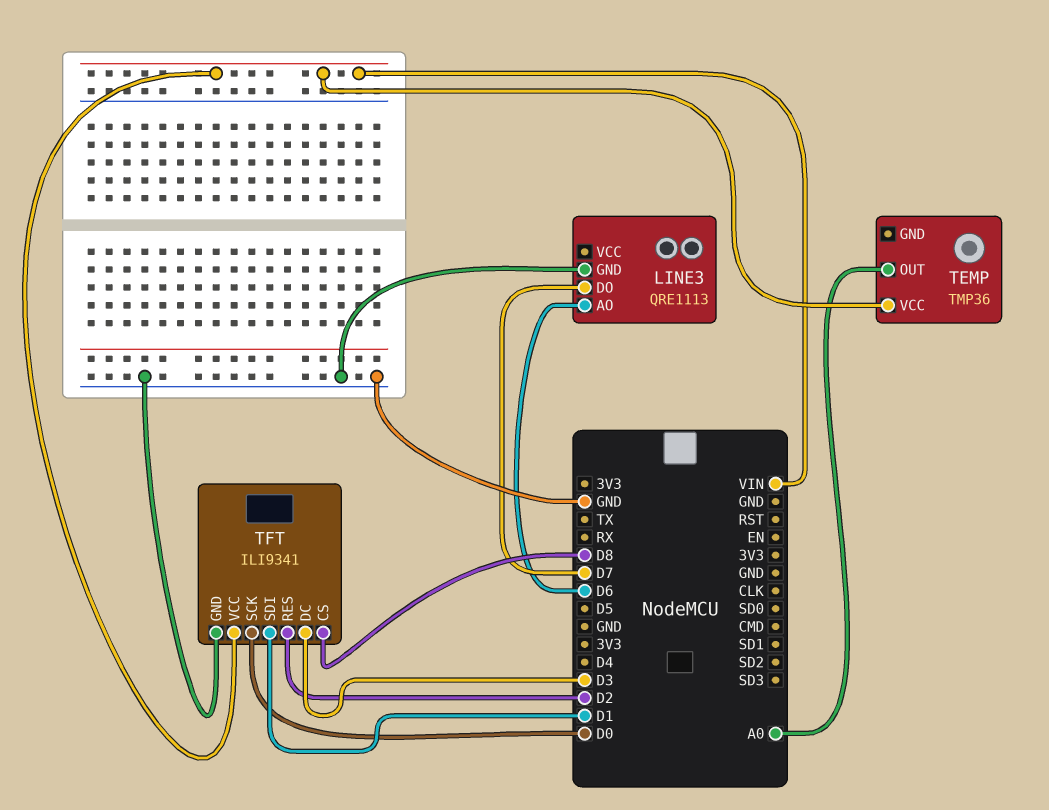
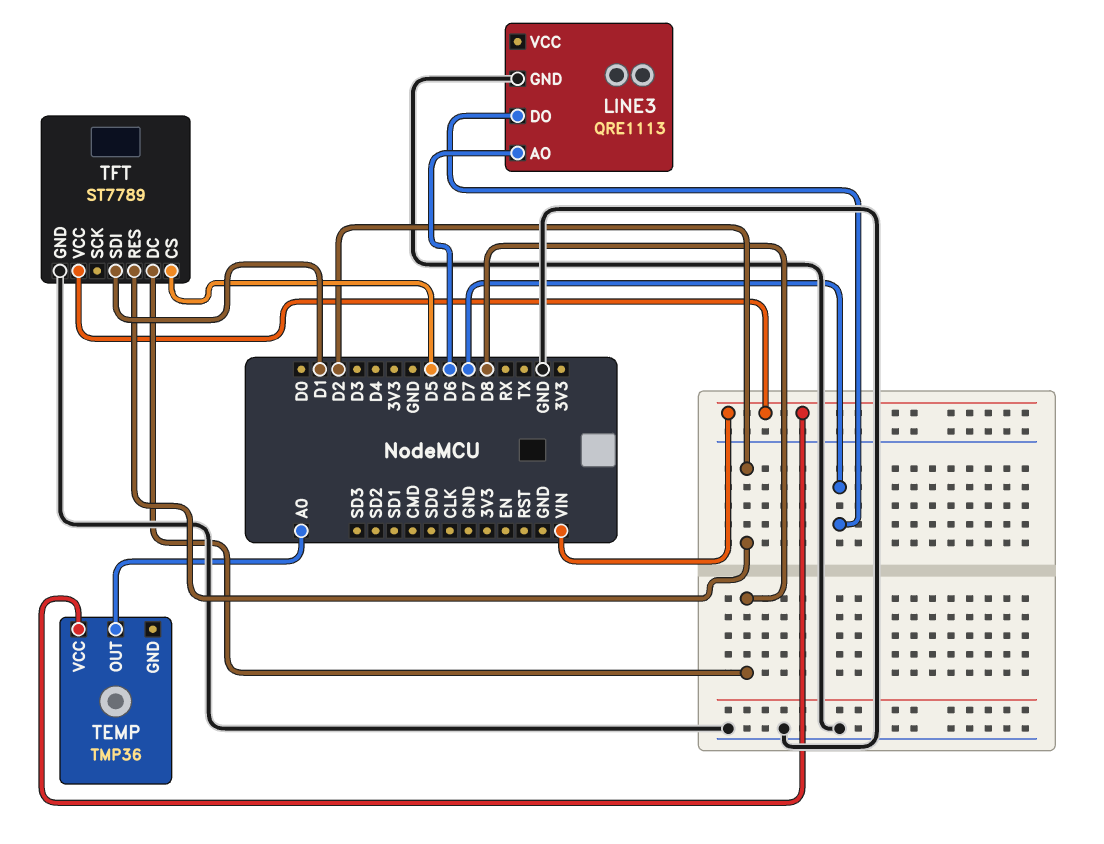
TFT: ILI9341 -> ST7789
TFT pin CS: D8 -> D5
TFT pin DC: D3 -> D8
TFT pin SCK: D0 -> none

